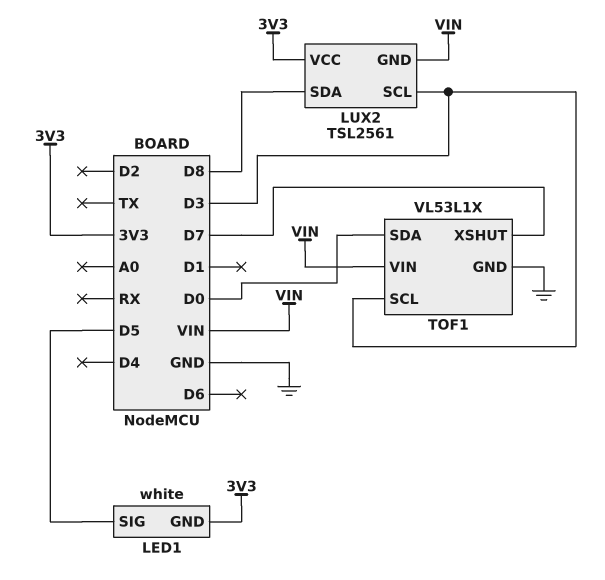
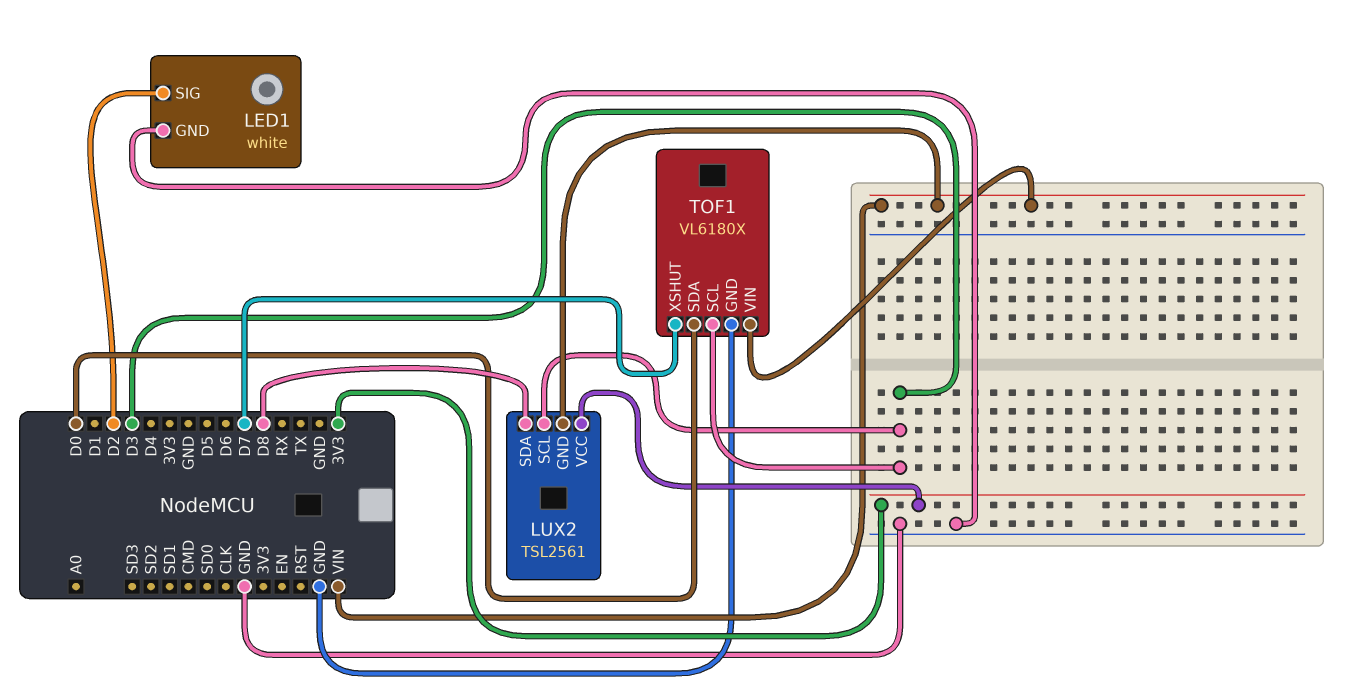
LED1 pin GND: 3V3 -> GND
LED1 pin SIG: D5 -> D2
TOF1: VL53L1X -> VL6180X

